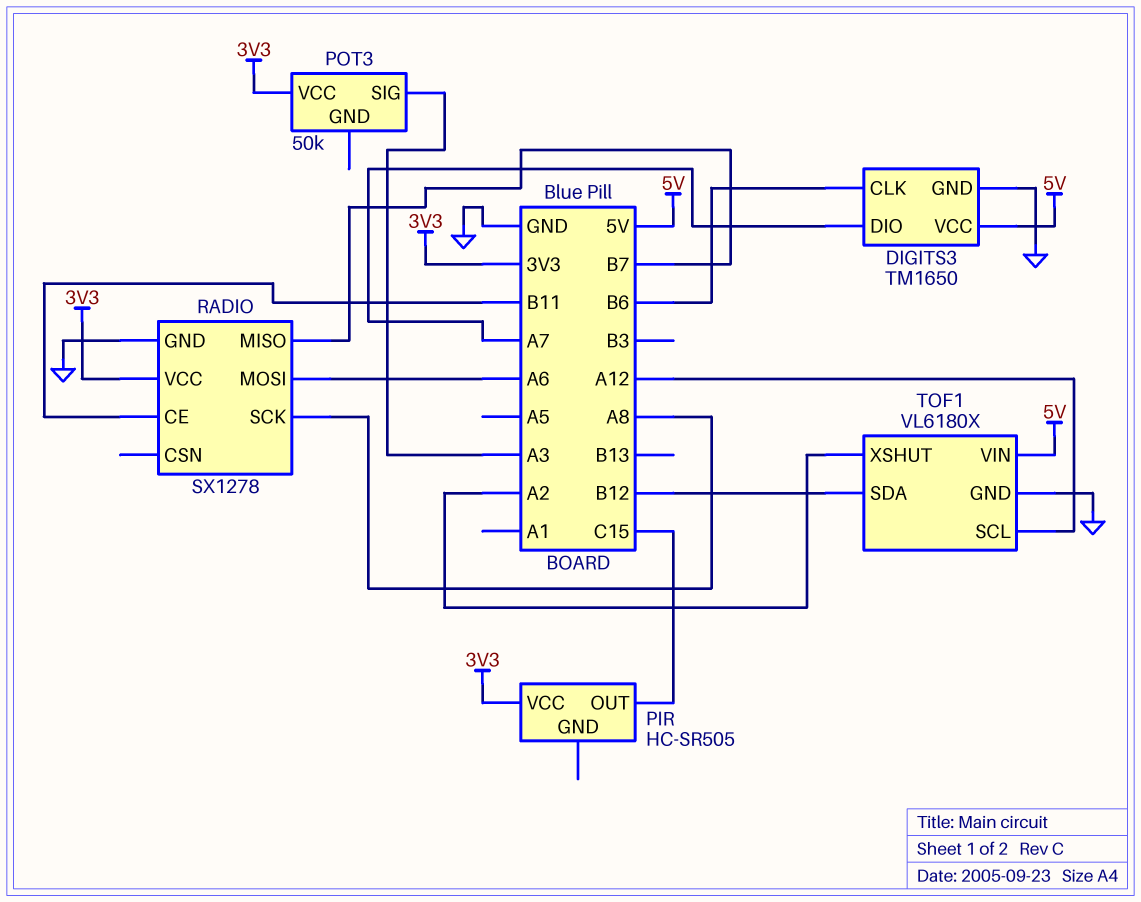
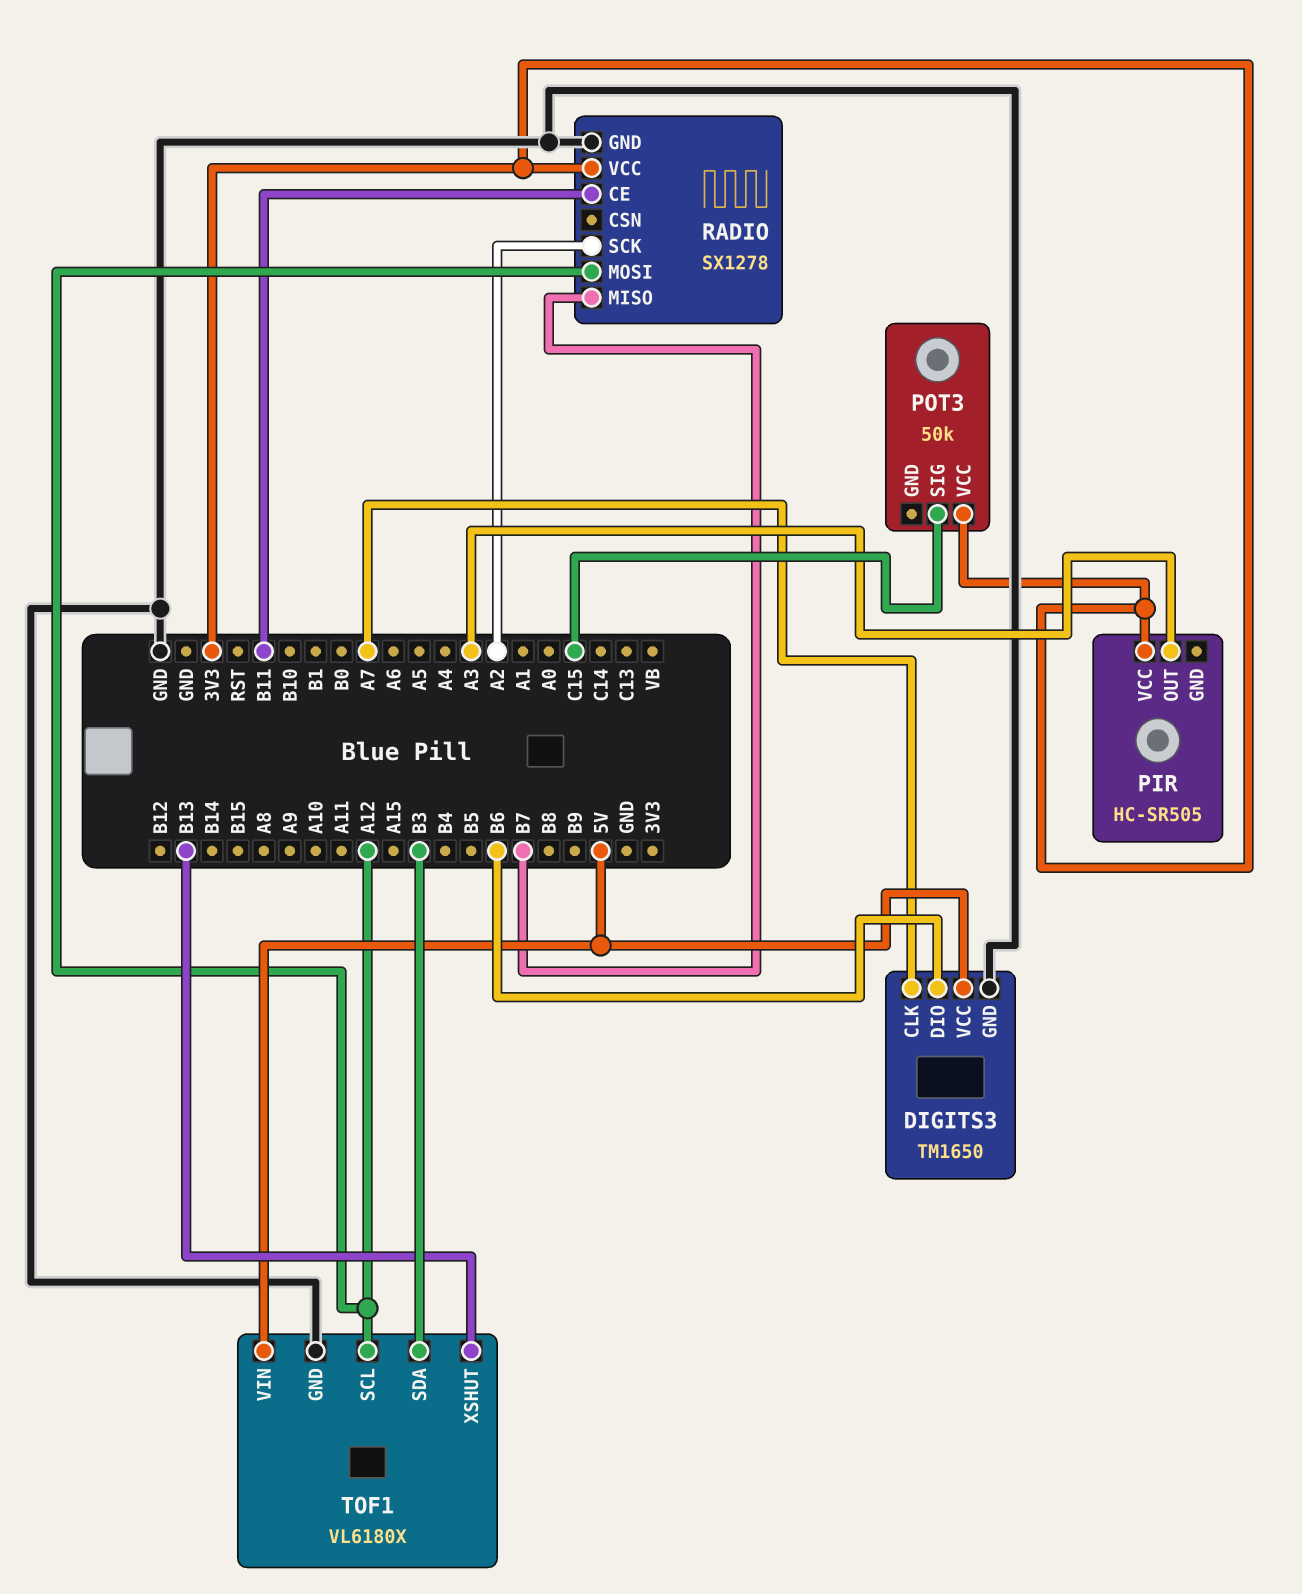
DIGITS3 pin CLK: B6 -> A7
DIGITS3 pin DIO: A7 -> B6
PIR pin OUT: C15 -> A3
POT3 pin SIG: A3 -> C15
RADIO pin MOSI: A6 -> A12
RADIO pin SCK: A8 -> A2
TOF1 pin SDA: B12 -> B3
TOF1 pin XSHUT: A2 -> B13

